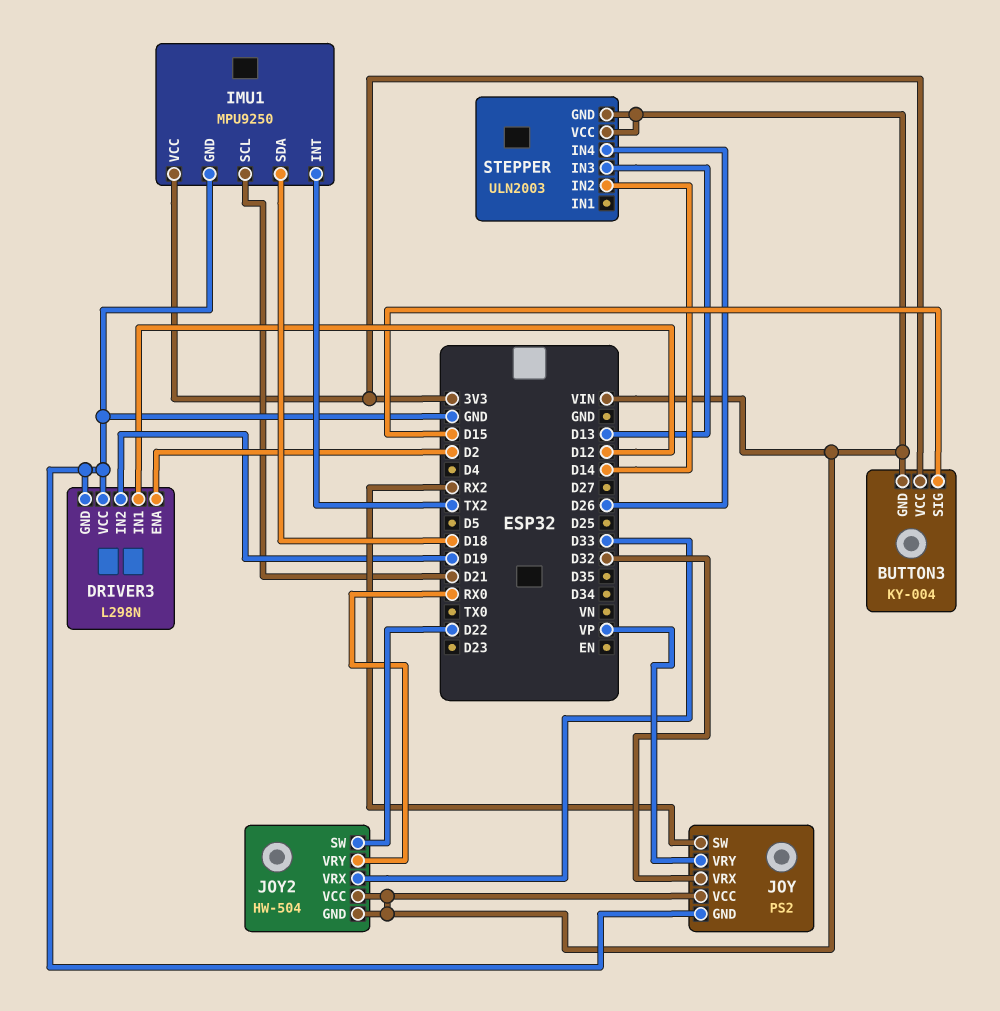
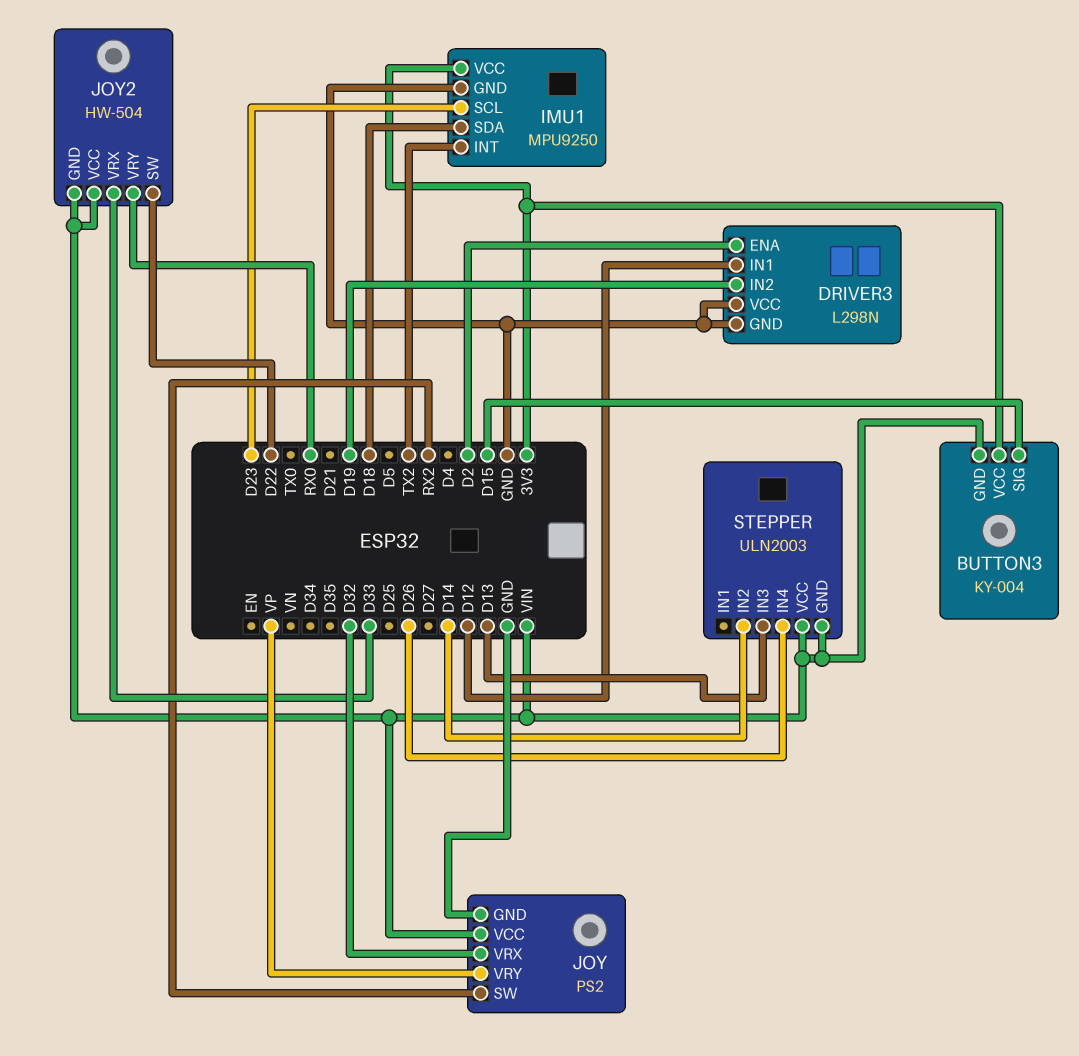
IMU1 pin SCL: D21 -> D23

